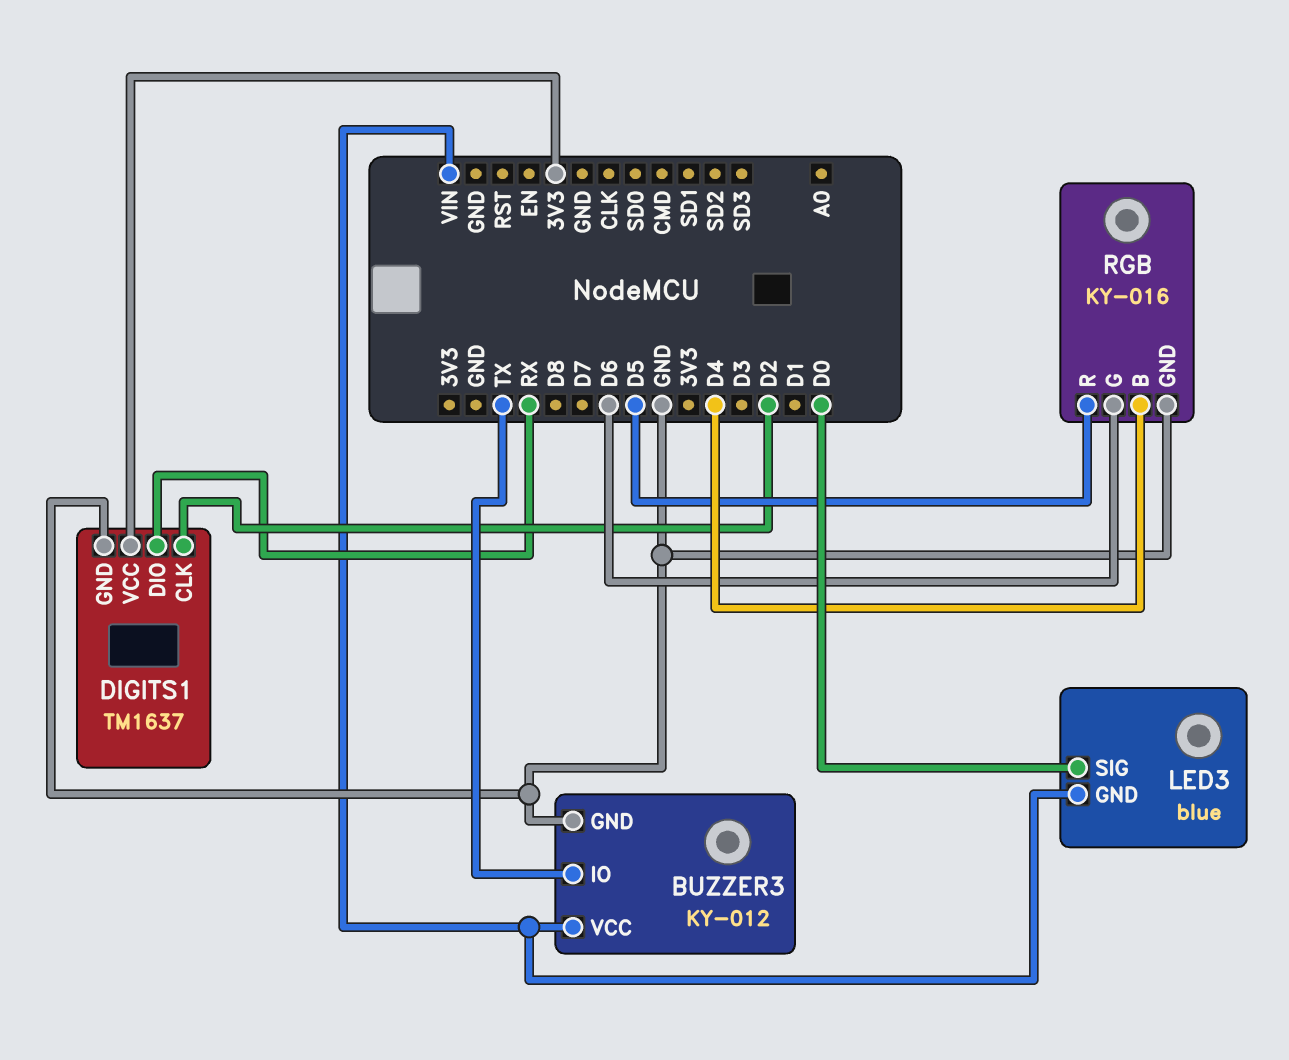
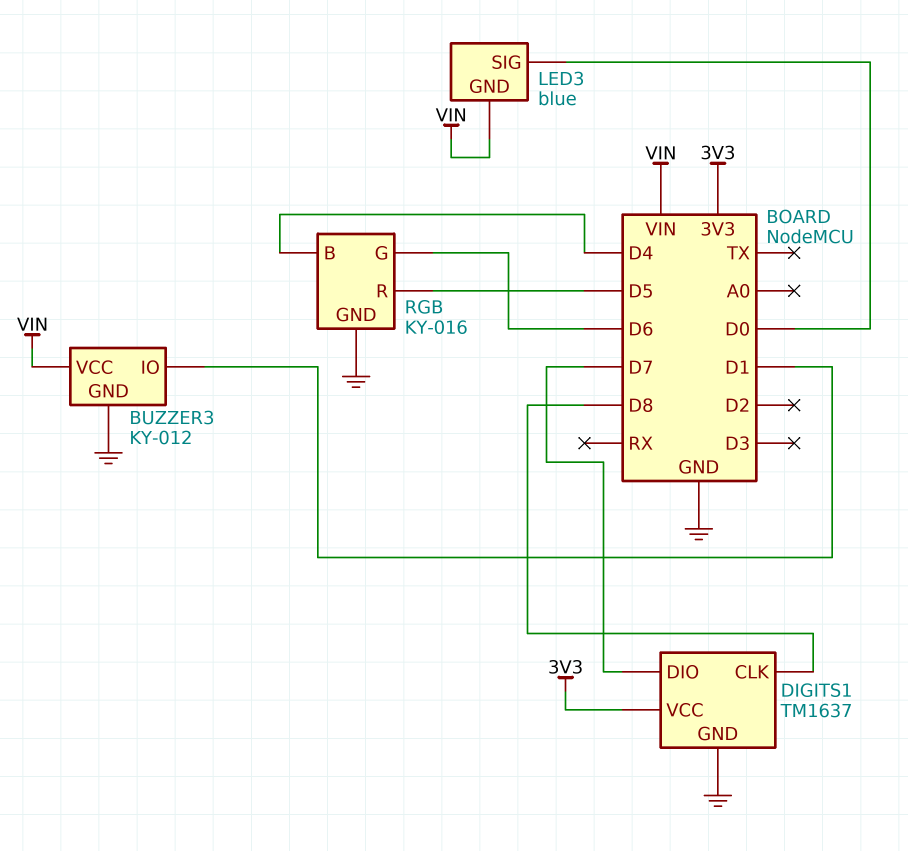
BUZZER3 pin IO: TX -> D1
DIGITS1 pin CLK: D2 -> D8
DIGITS1 pin DIO: RX -> D7

